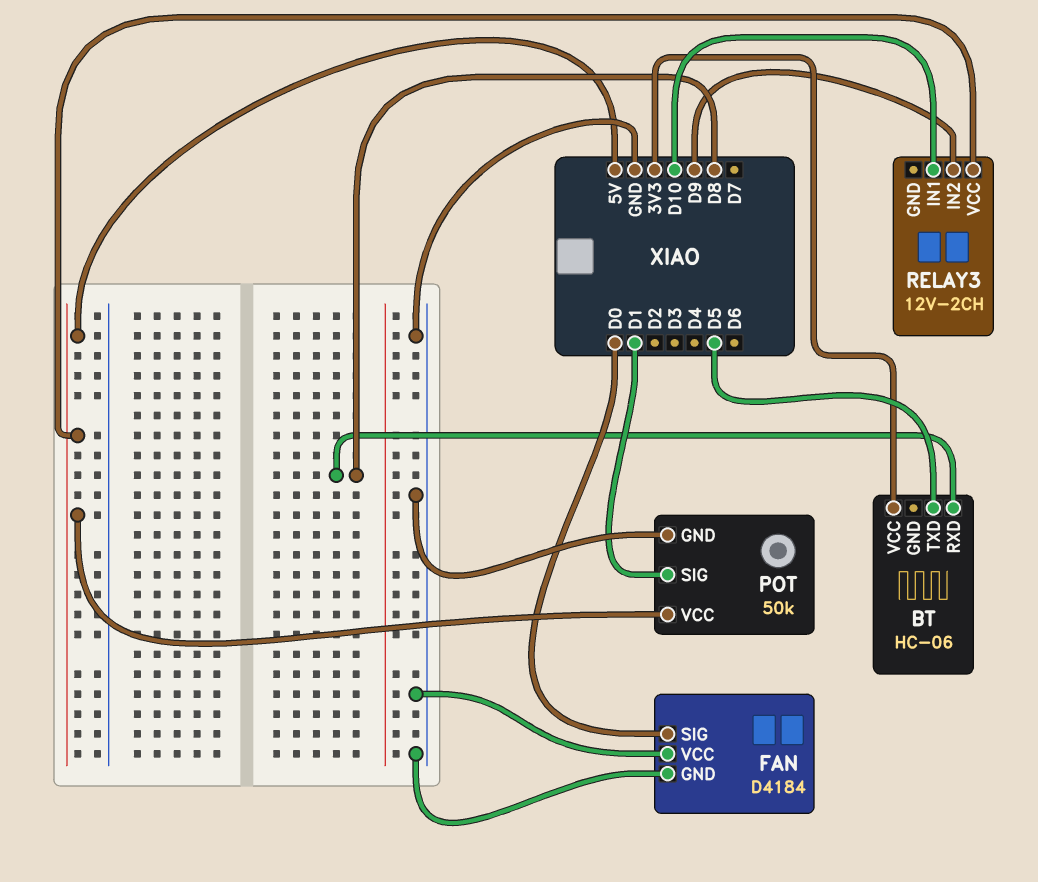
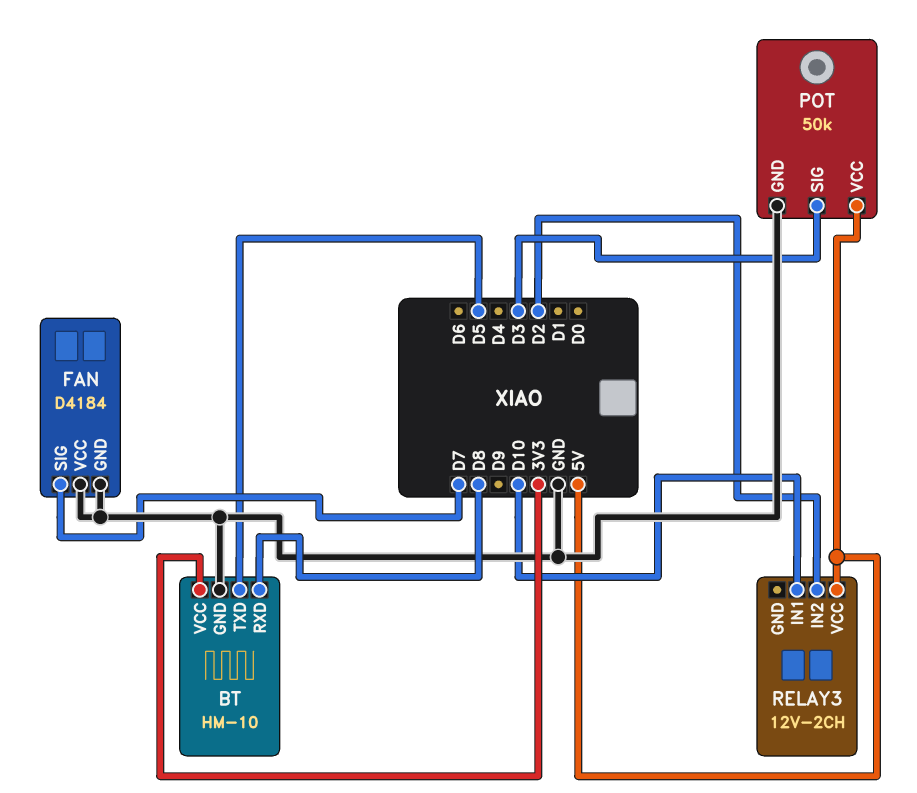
BT: HC-06 -> HM-10
BT pin GND: none -> GND
FAN pin SIG: D0 -> D7
POT pin SIG: D1 -> D3
RELAY3 pin IN2: D9 -> D2

